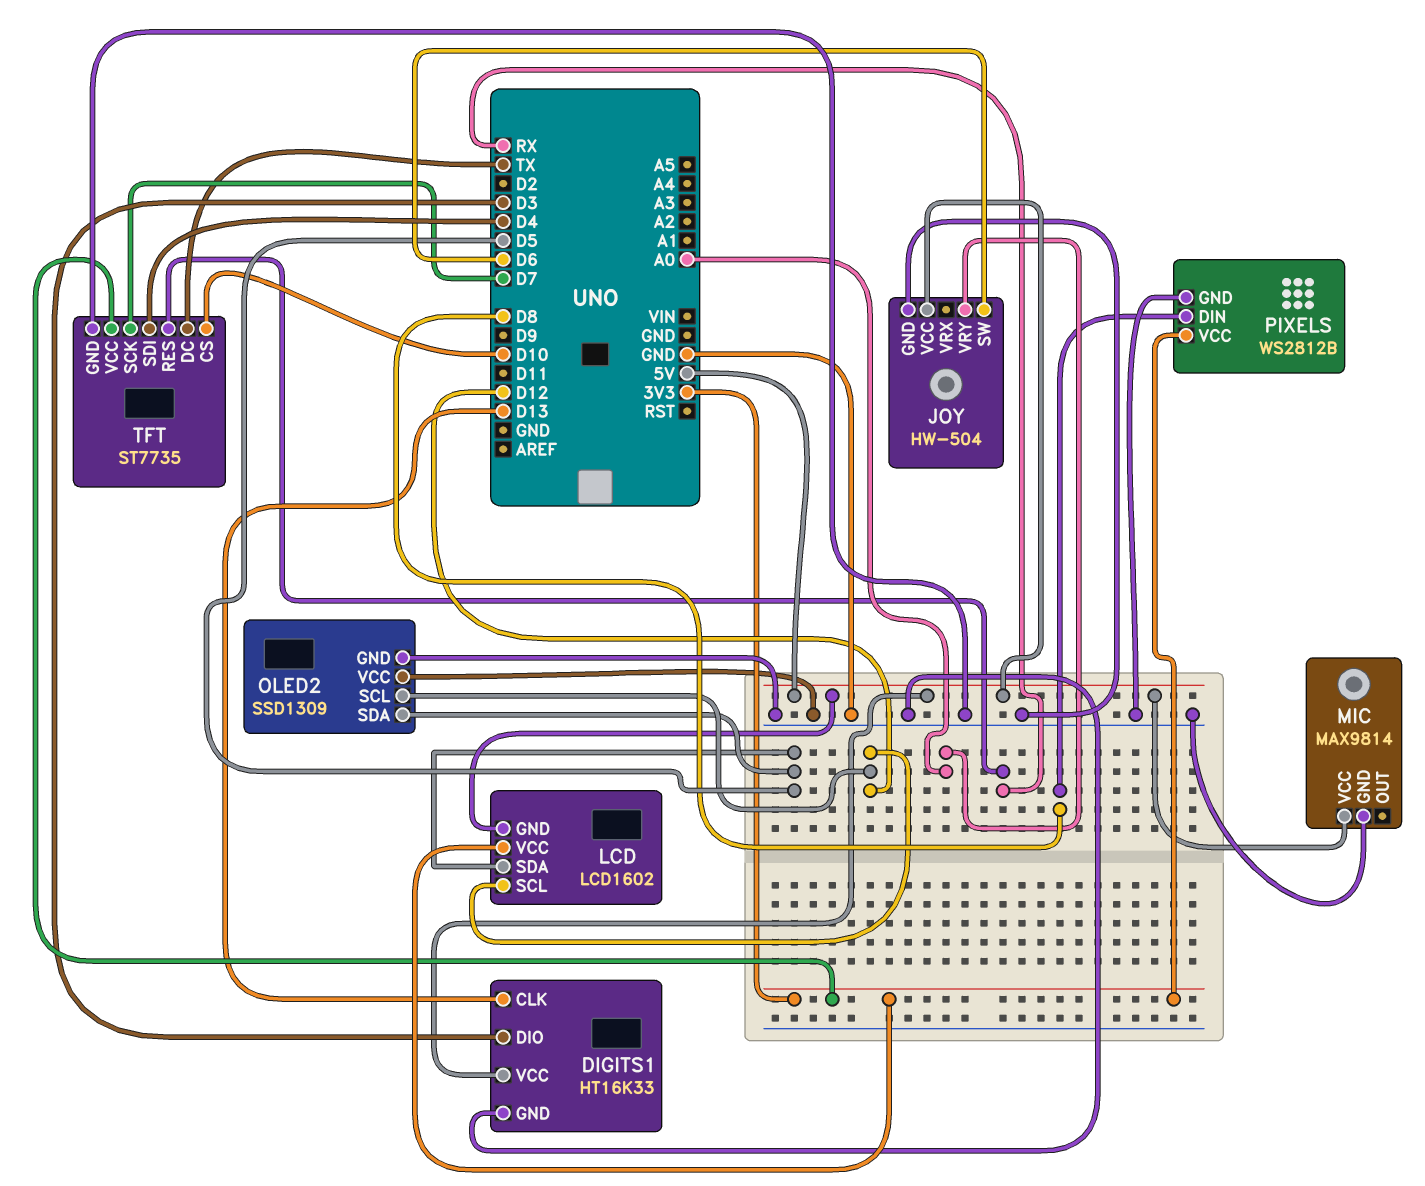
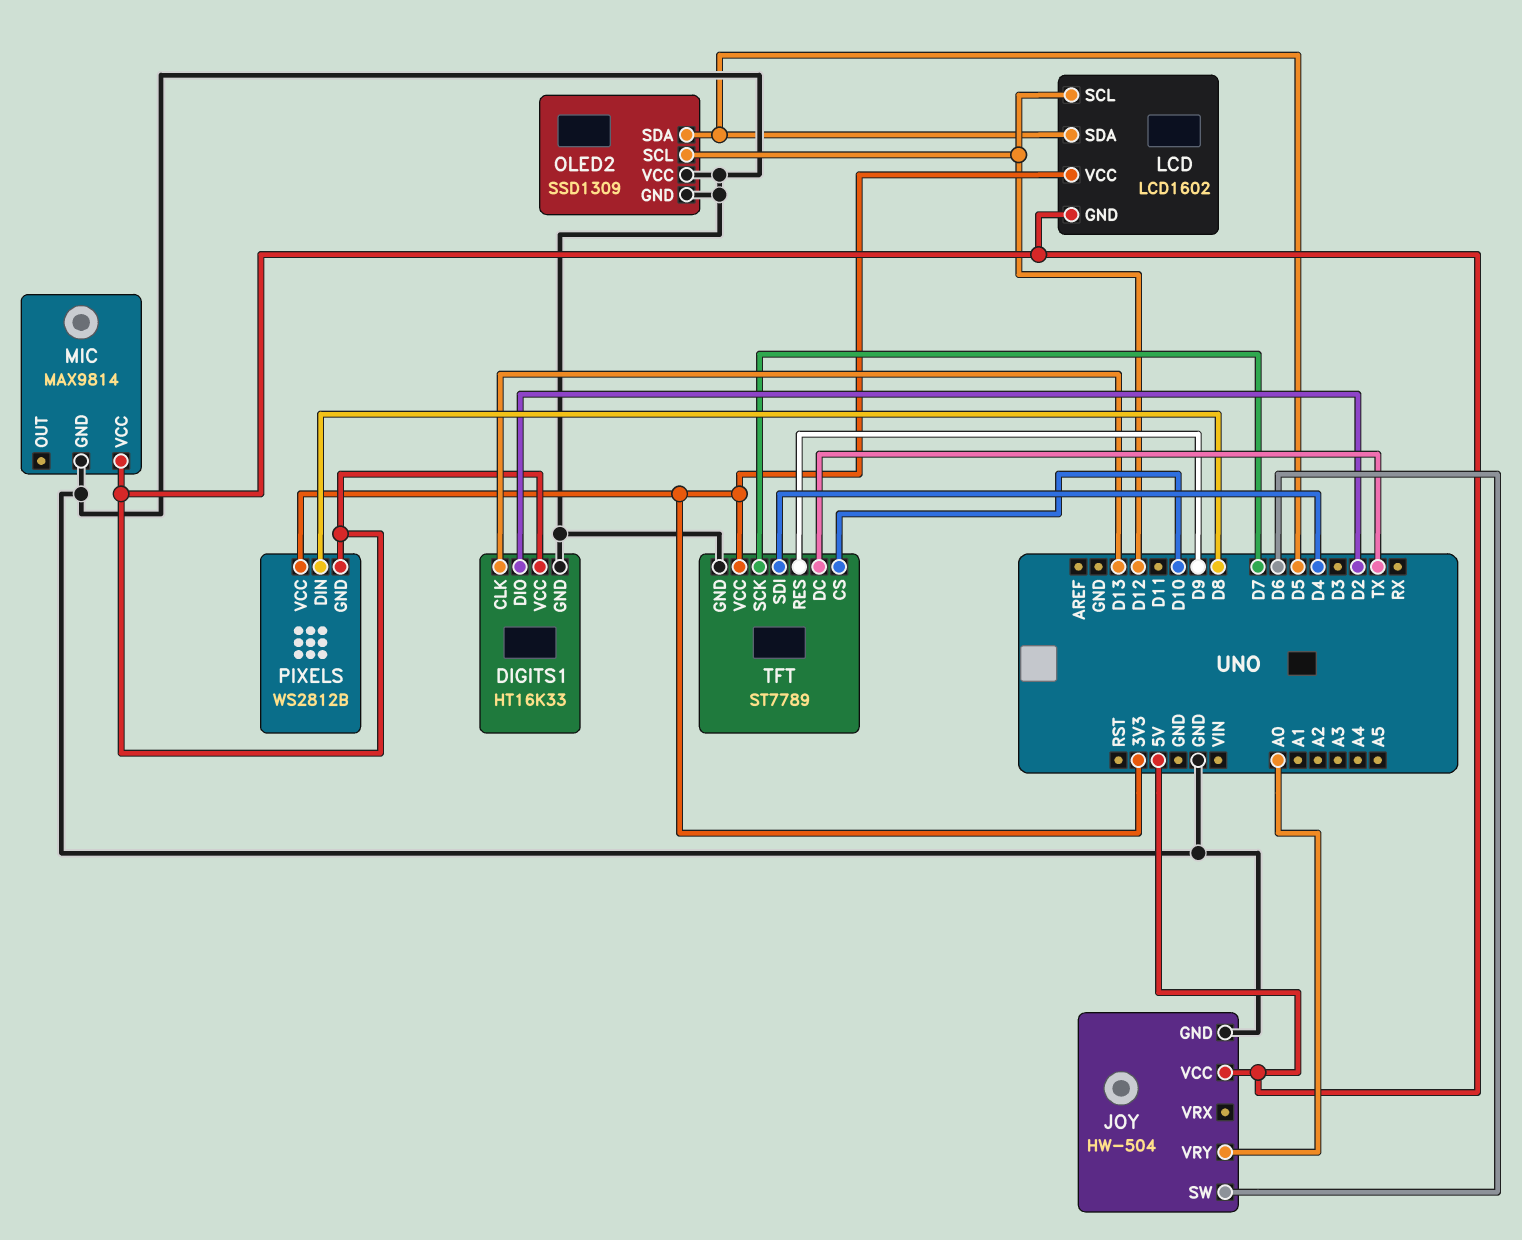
DIGITS1 pin DIO: D3 -> D2
PIXELS pin GND: GND -> 5V
TFT: ST7735 -> ST7789
TFT pin RES: RX -> D9

